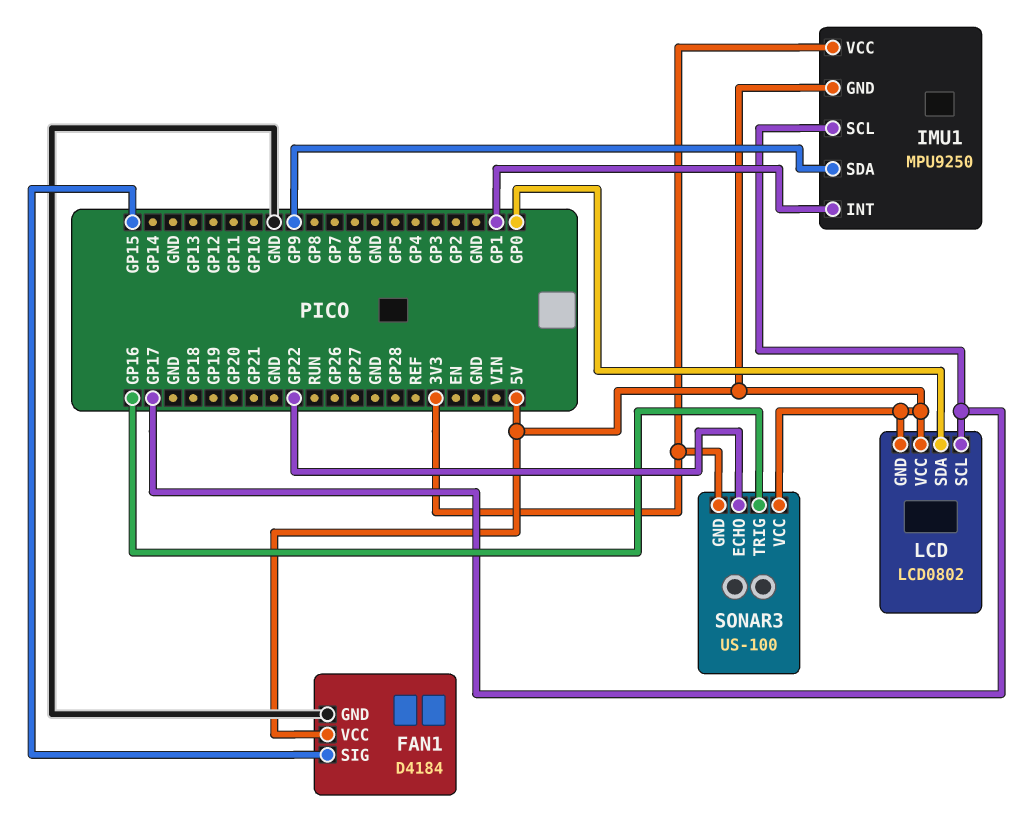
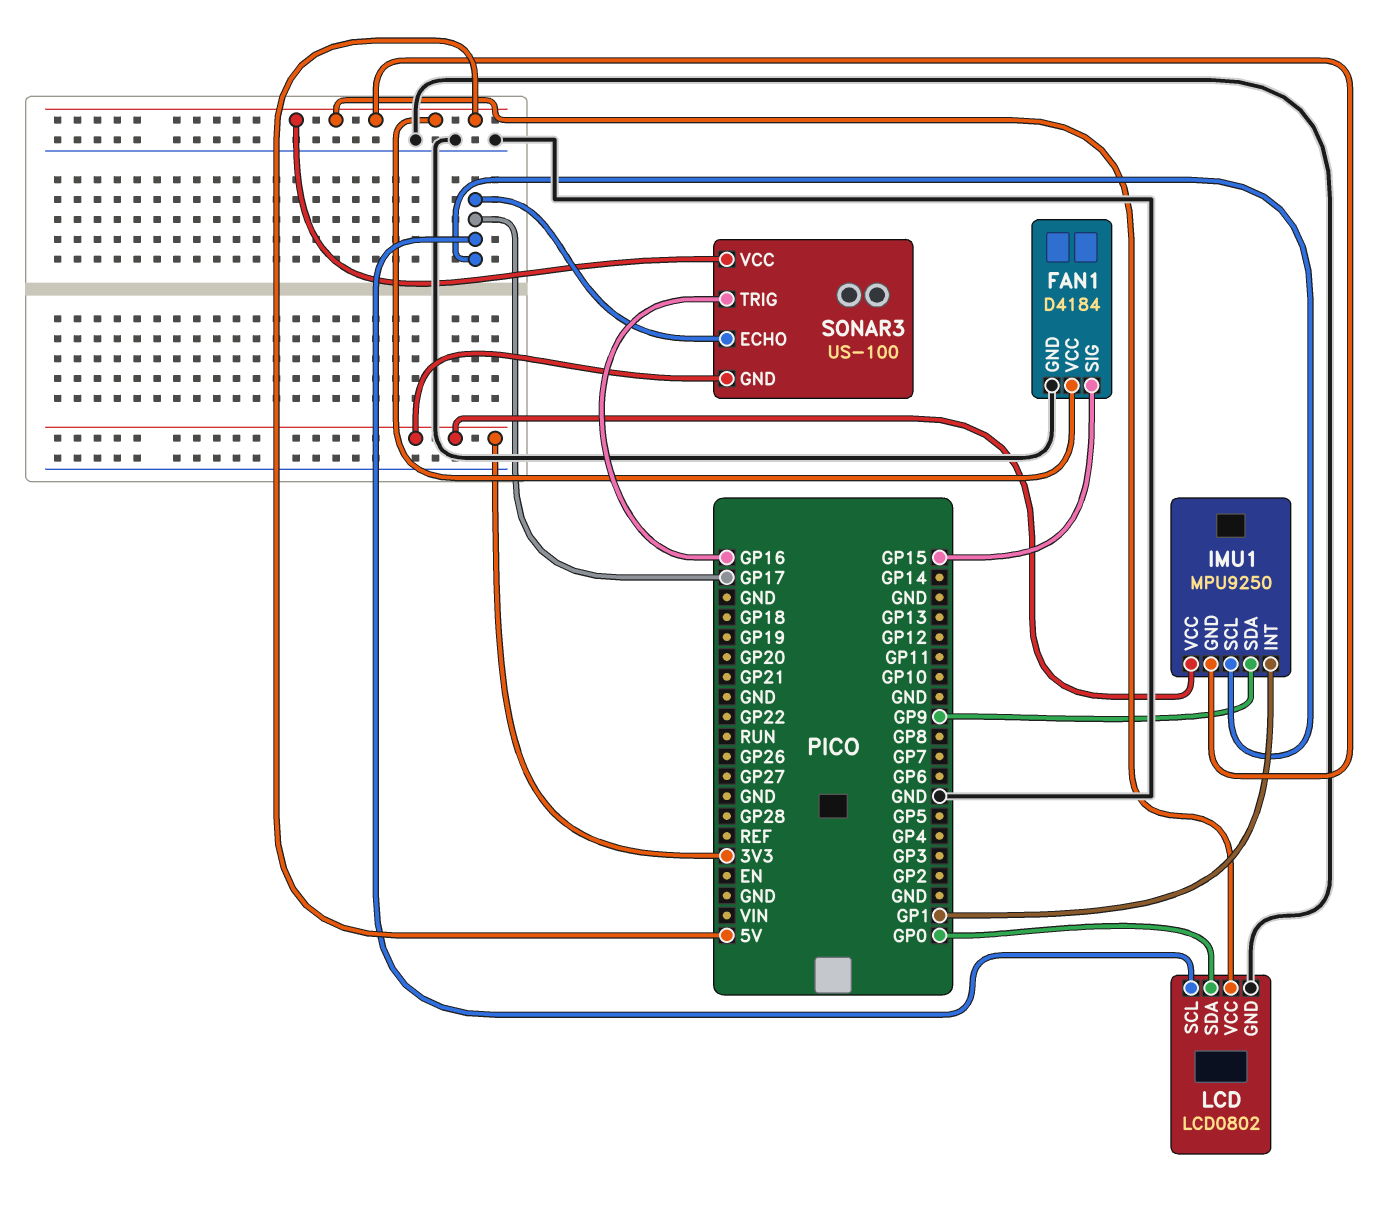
LCD pin GND: 5V -> GND
SONAR3 pin ECHO: GP22 -> GP17

